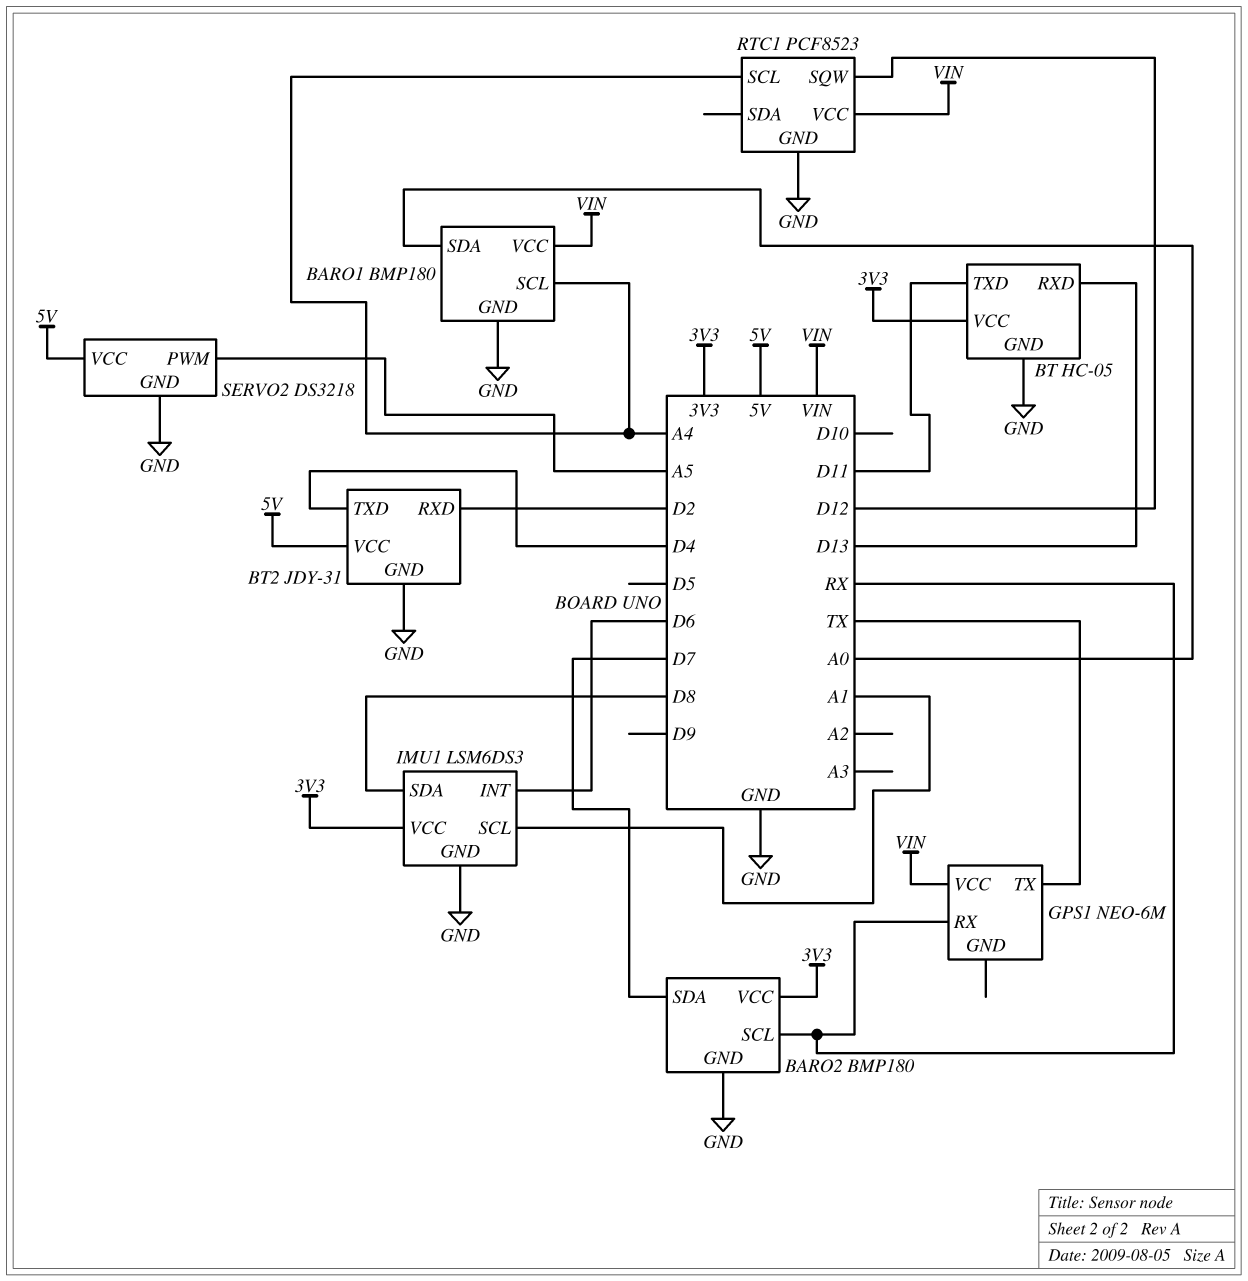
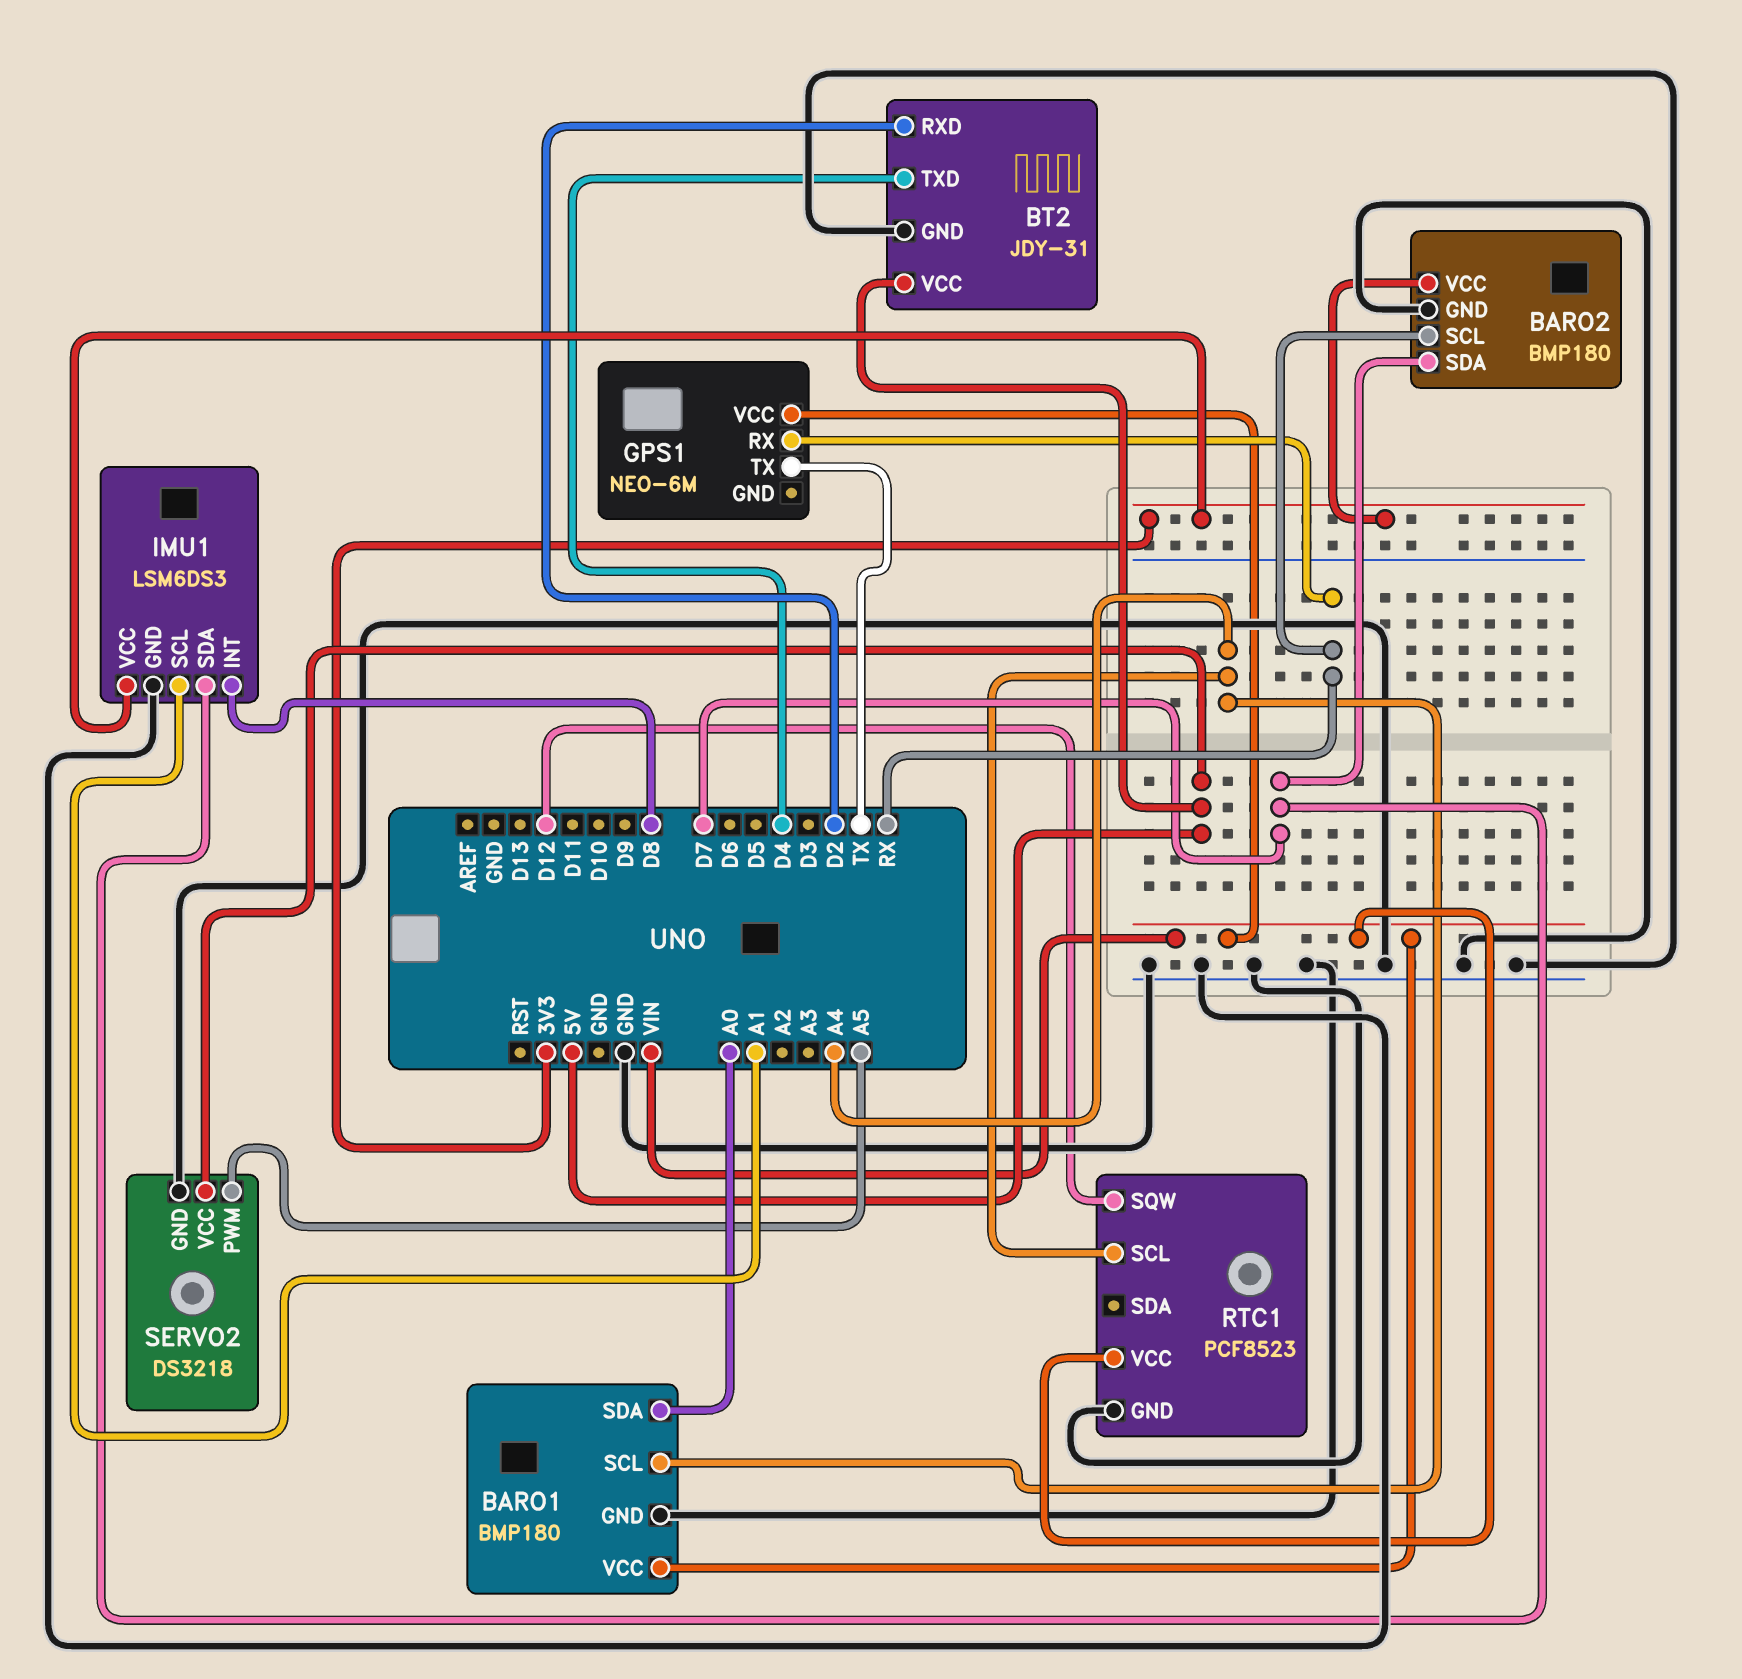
BT: HC-05 -> none
BT pin GND: GND -> none
BT pin RXD: D13 -> none
BT pin TXD: D11 -> none
BT pin VCC: 3V3 -> none
IMU1 pin INT: D6 -> D8
IMU1 pin SDA: D8 -> D7

